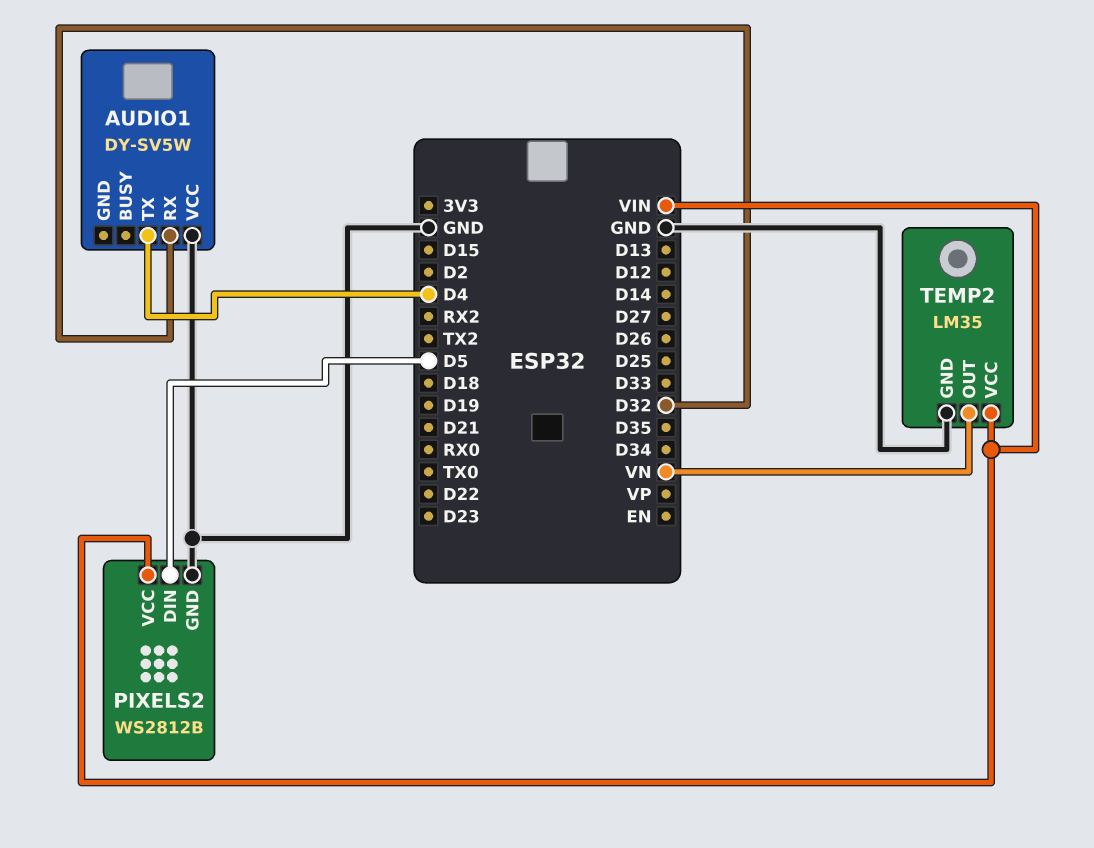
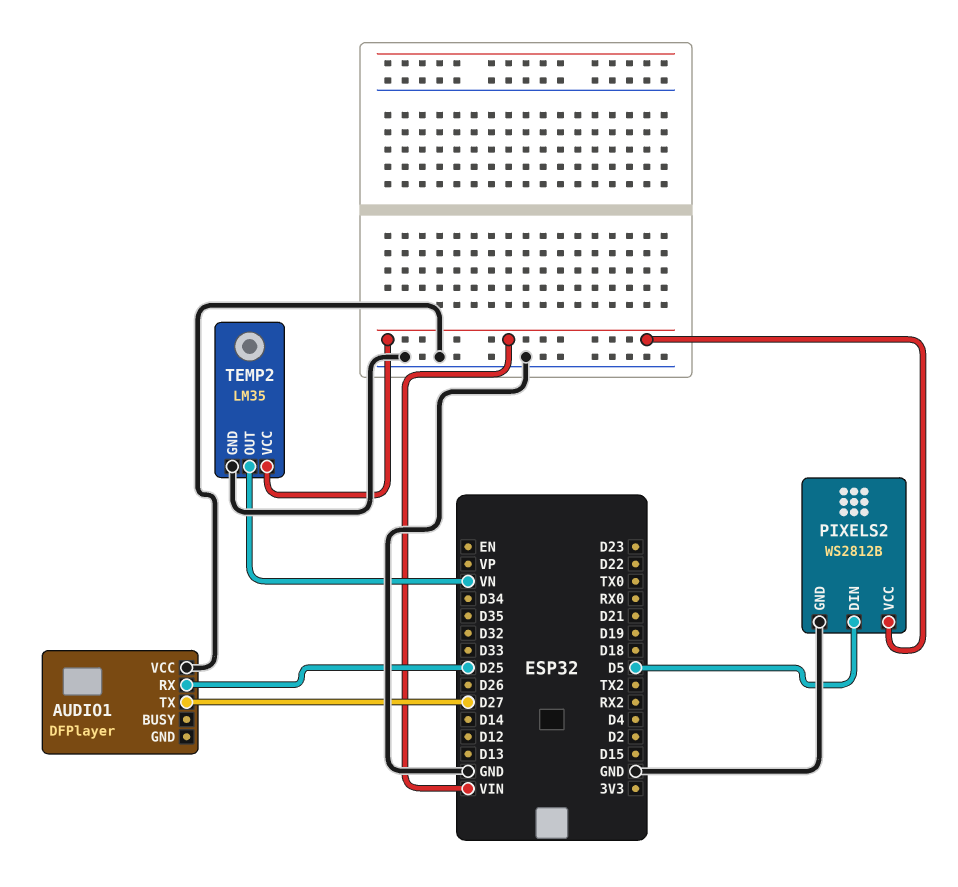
AUDIO1: DY-SV5W -> DFPlayer
AUDIO1 pin RX: D32 -> D25
AUDIO1 pin TX: D4 -> D27

